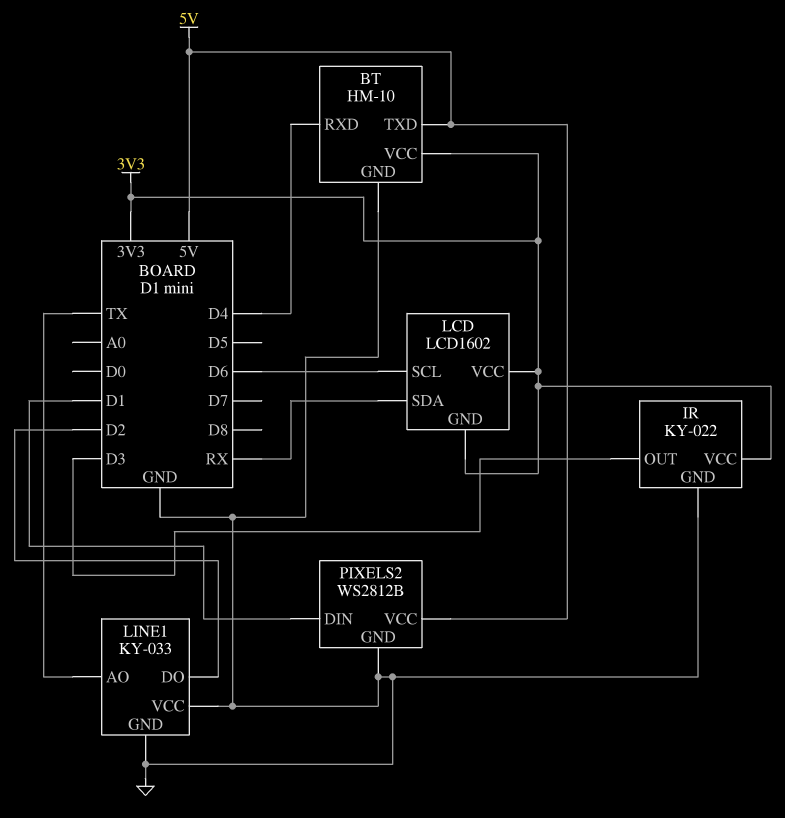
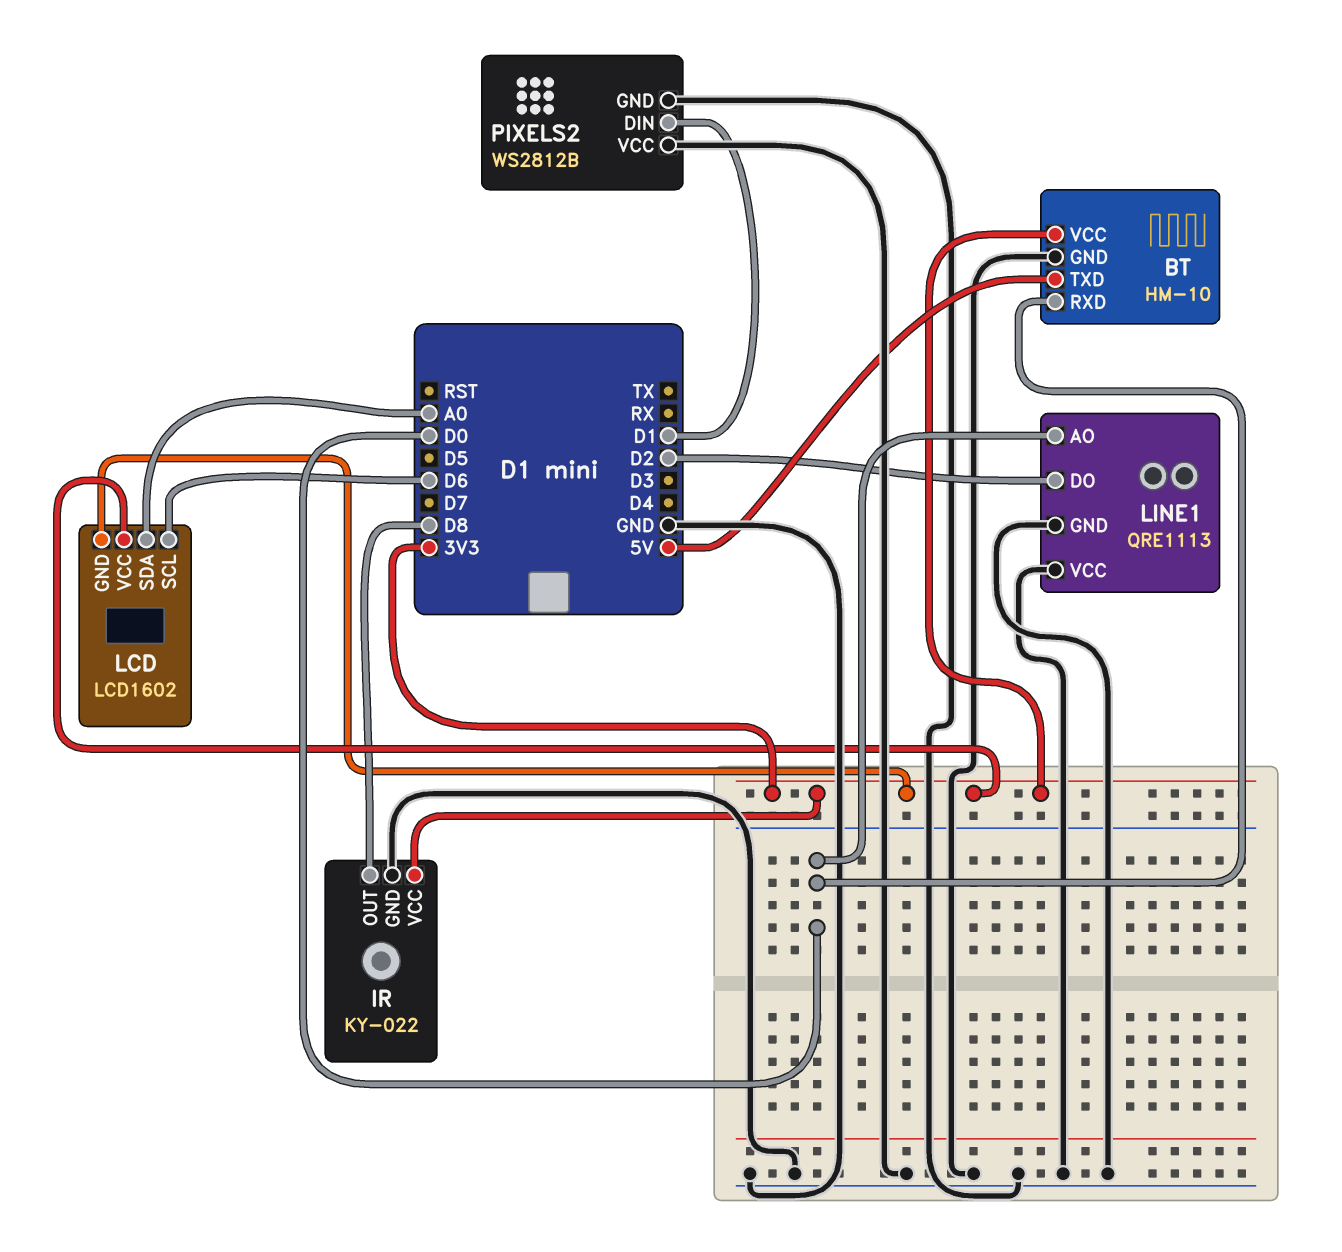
BT pin RXD: D4 -> D0
IR pin OUT: D3 -> D8
LCD pin SDA: RX -> A0
LINE1: KY-033 -> QRE1113
LINE1 pin AO: TX -> D0
PIXELS2 pin VCC: 5V -> GND

